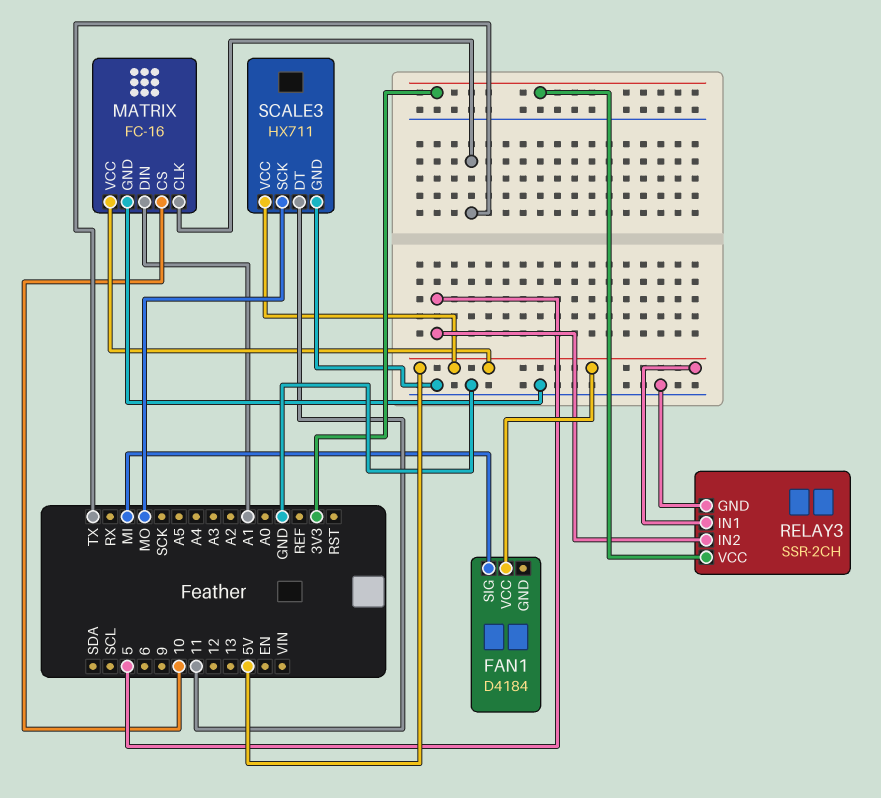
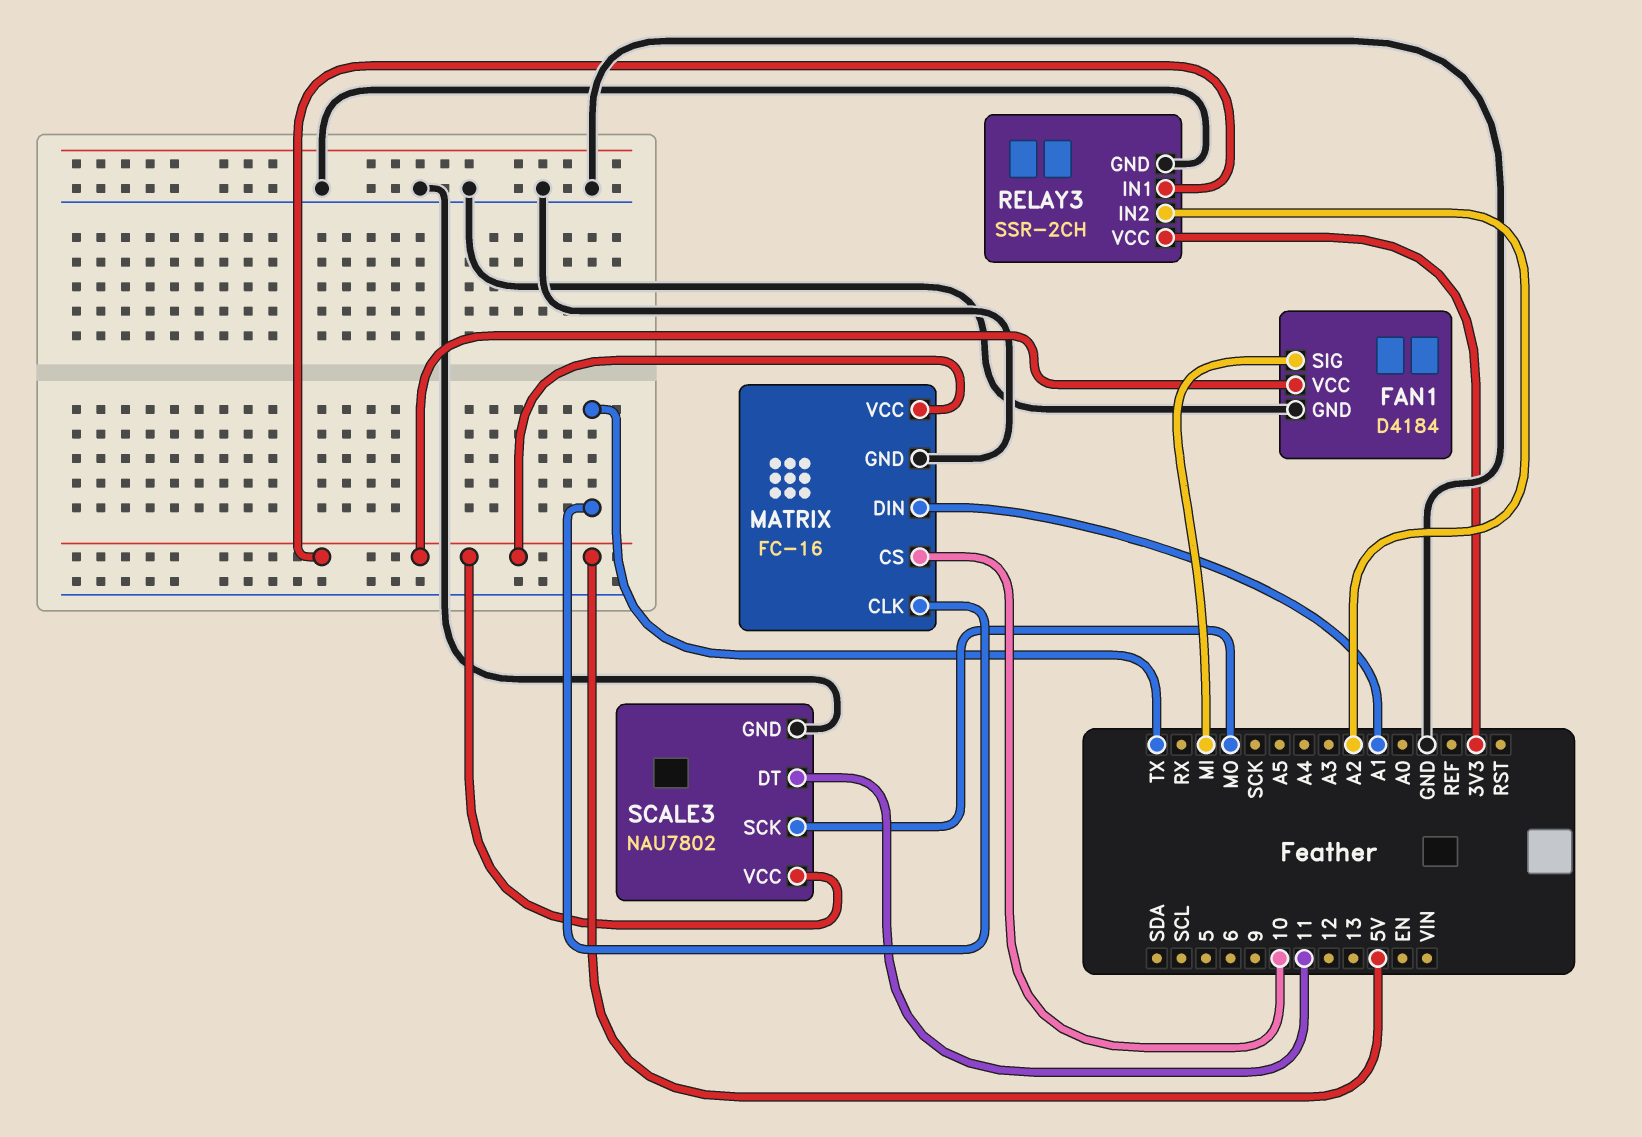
FAN1 pin GND: none -> GND
RELAY3 pin IN2: 5 -> A2
SCALE3: HX711 -> NAU7802

